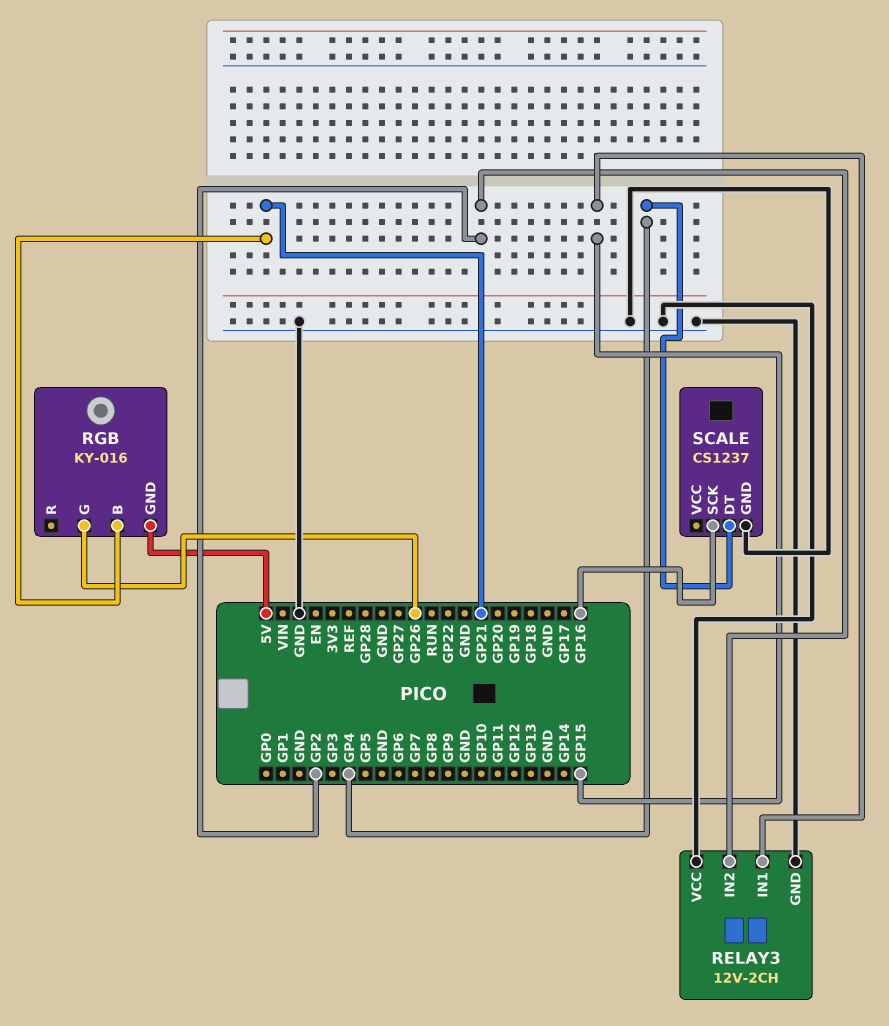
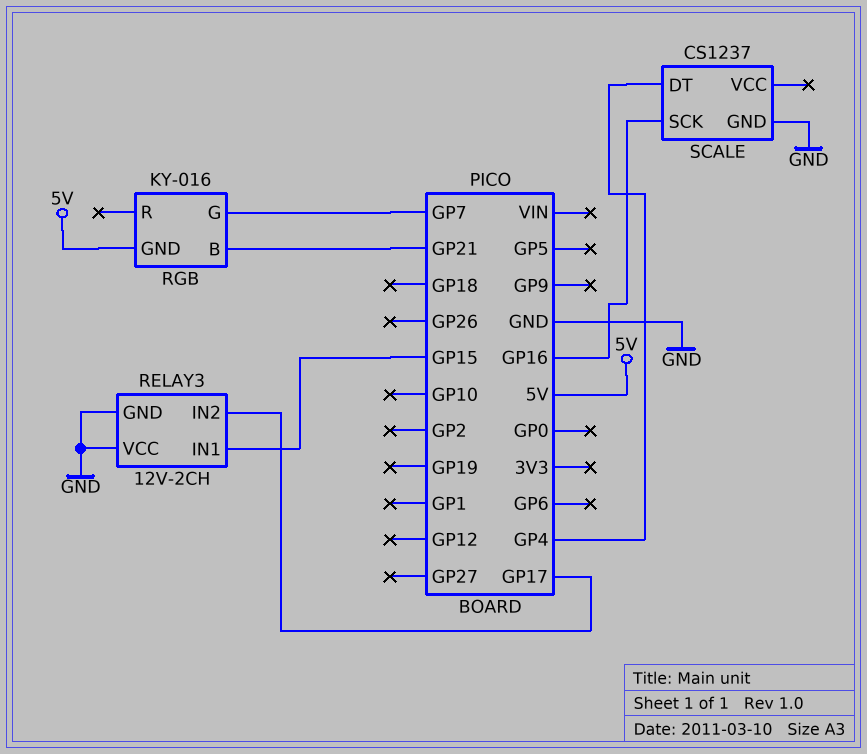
RELAY3 pin IN2: GP2 -> GP17
RGB pin G: GP26 -> GP7

